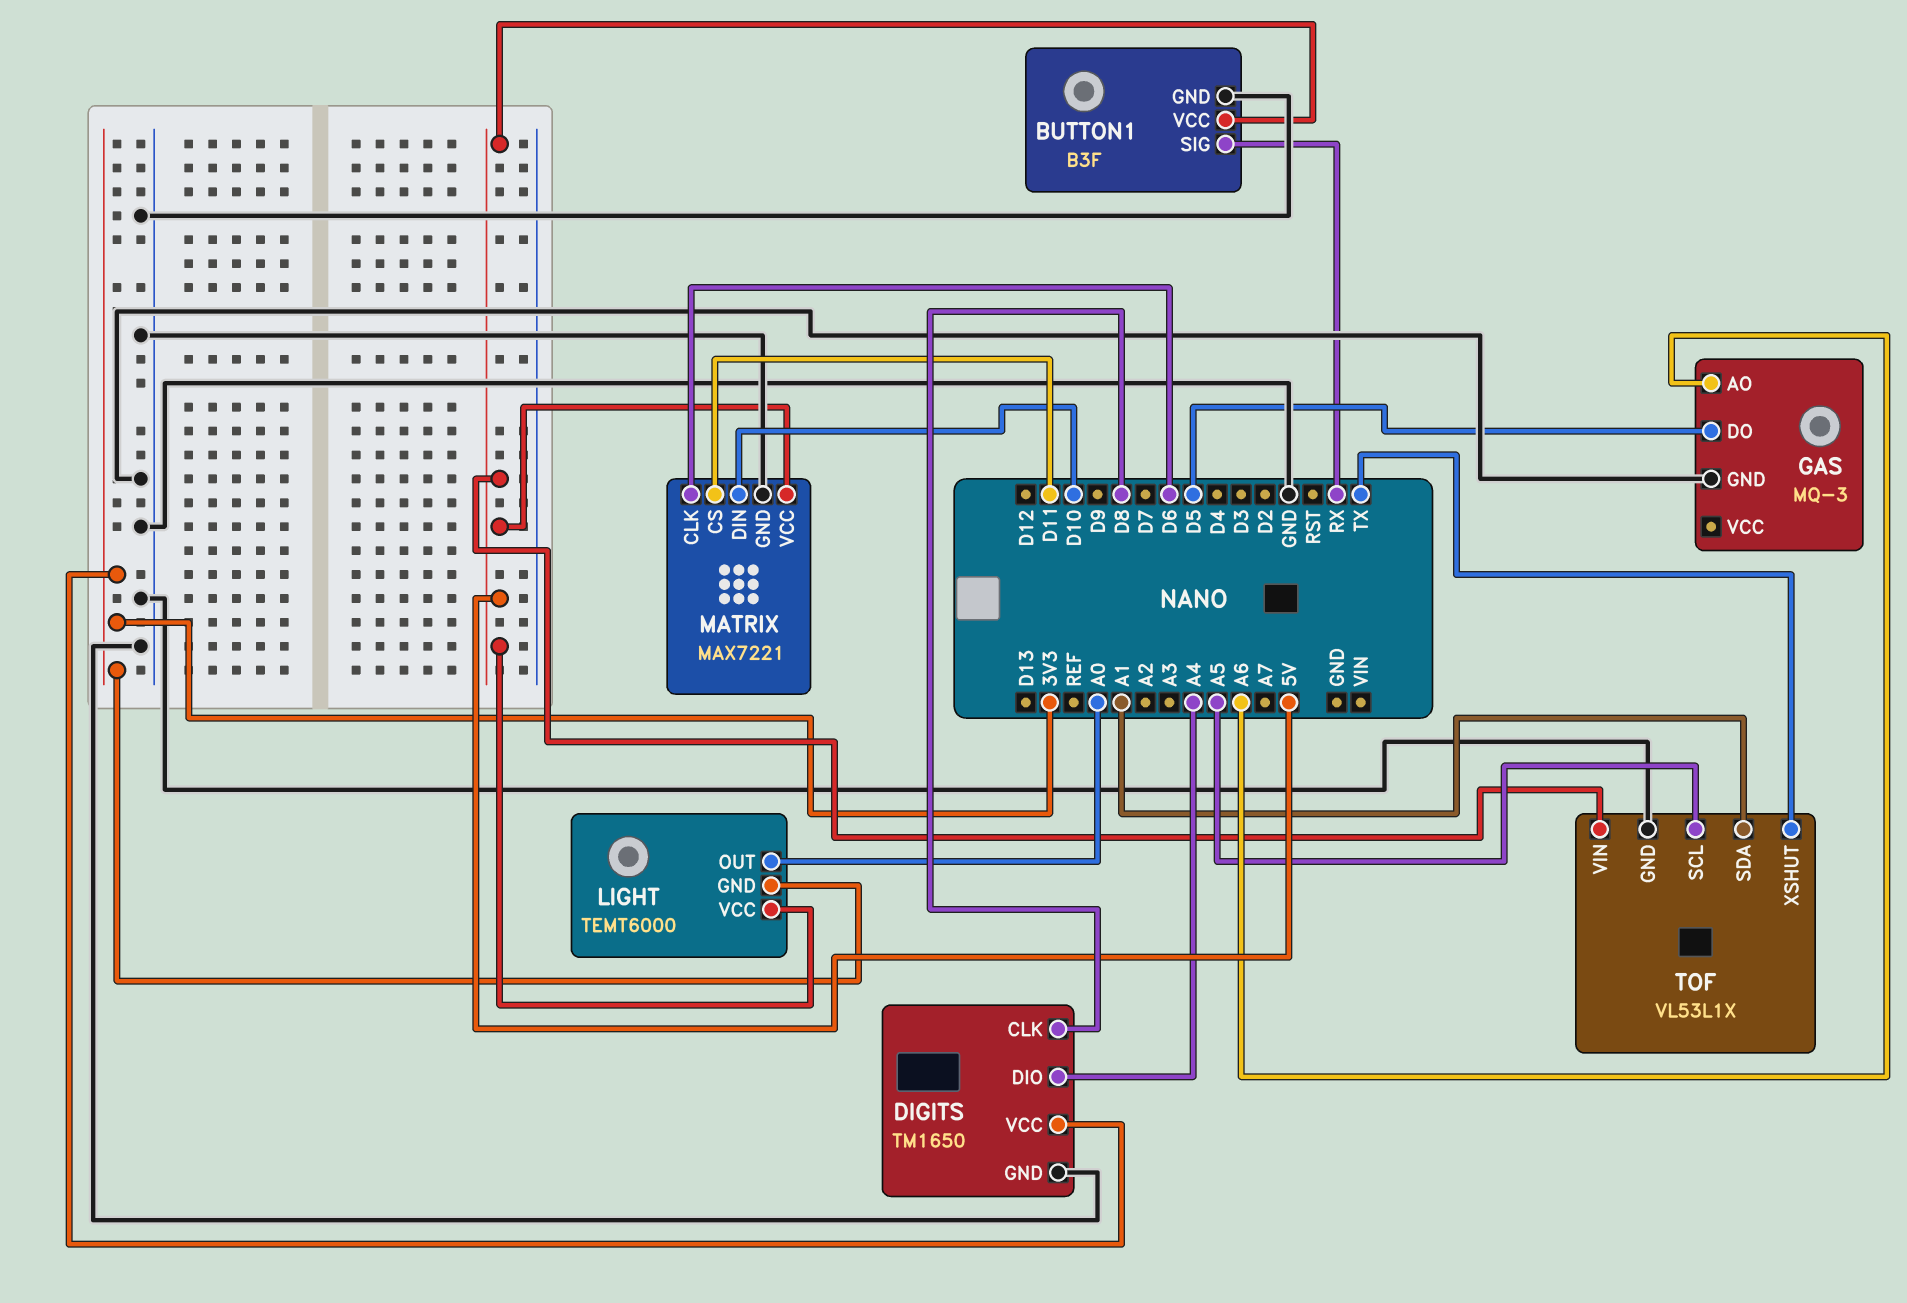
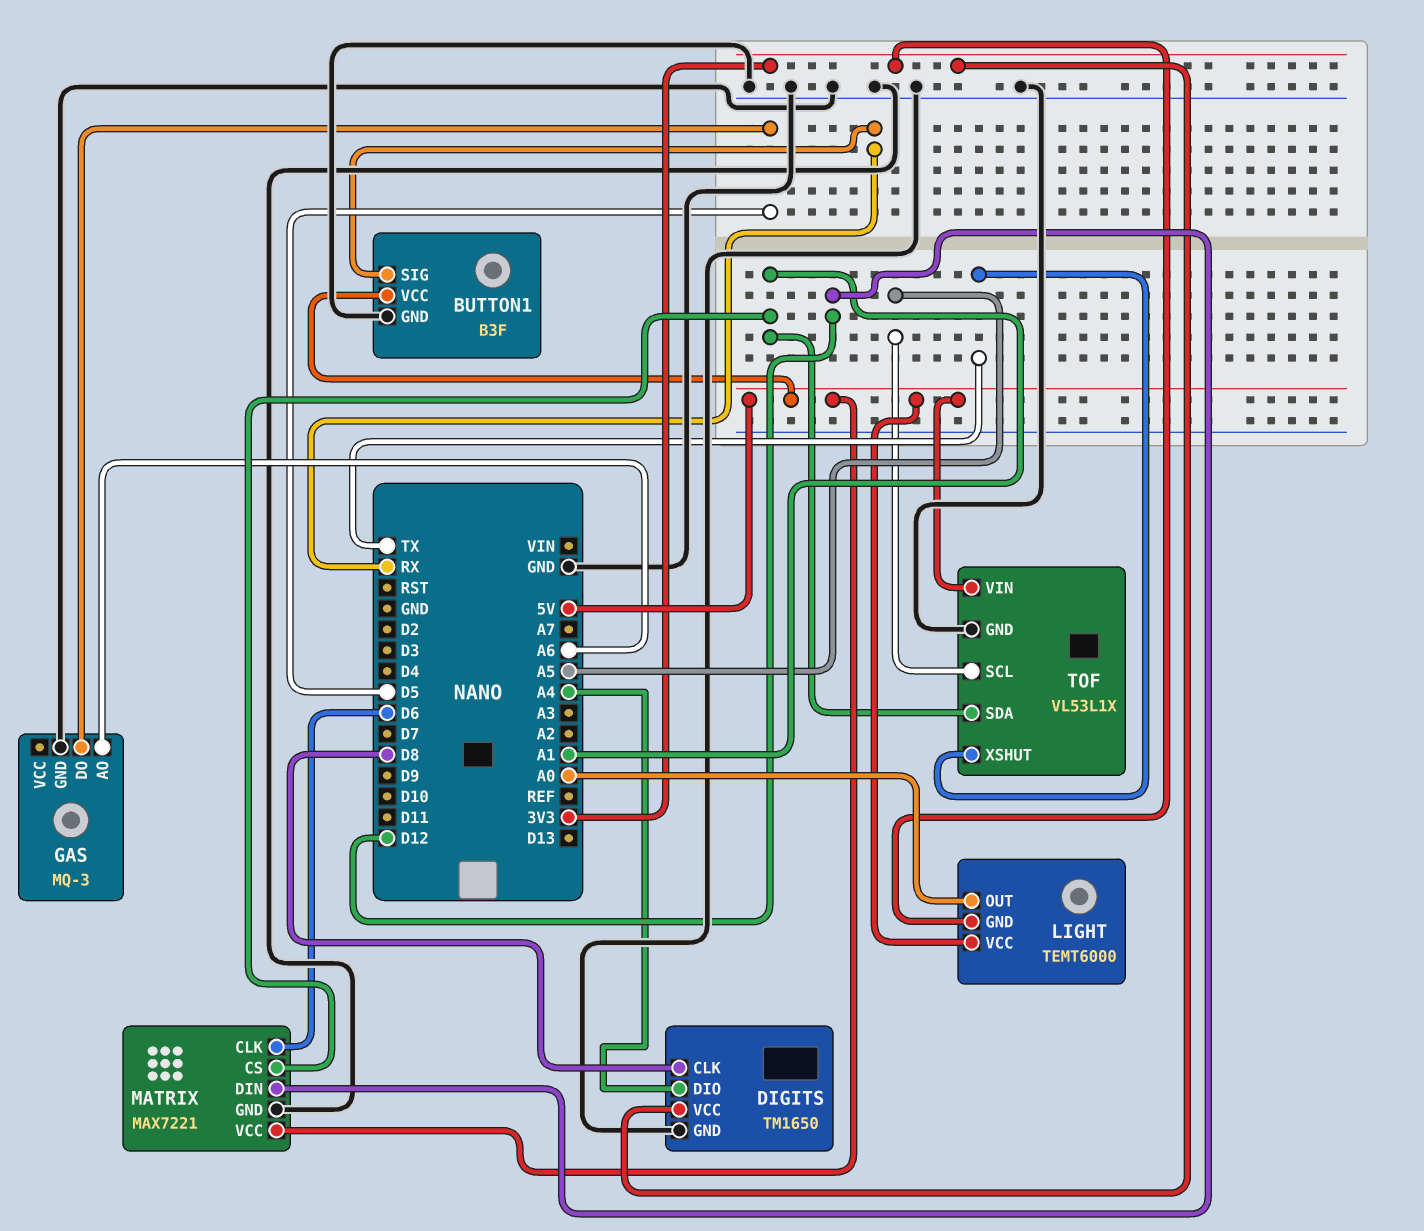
MATRIX pin CS: D11 -> A1
MATRIX pin DIN: D10 -> D12

